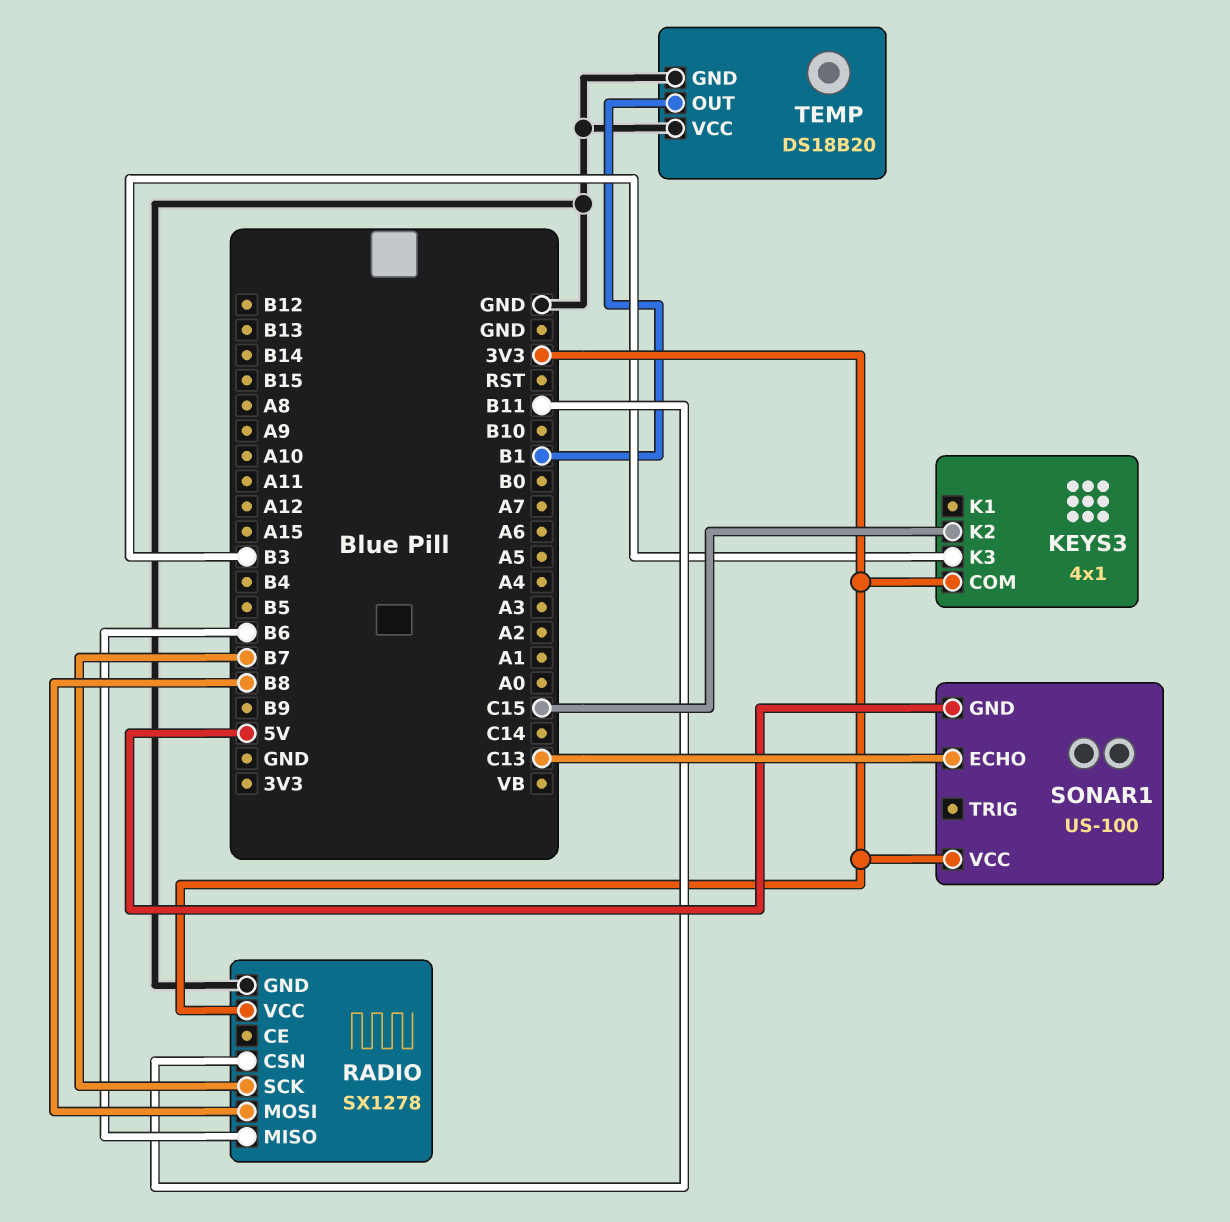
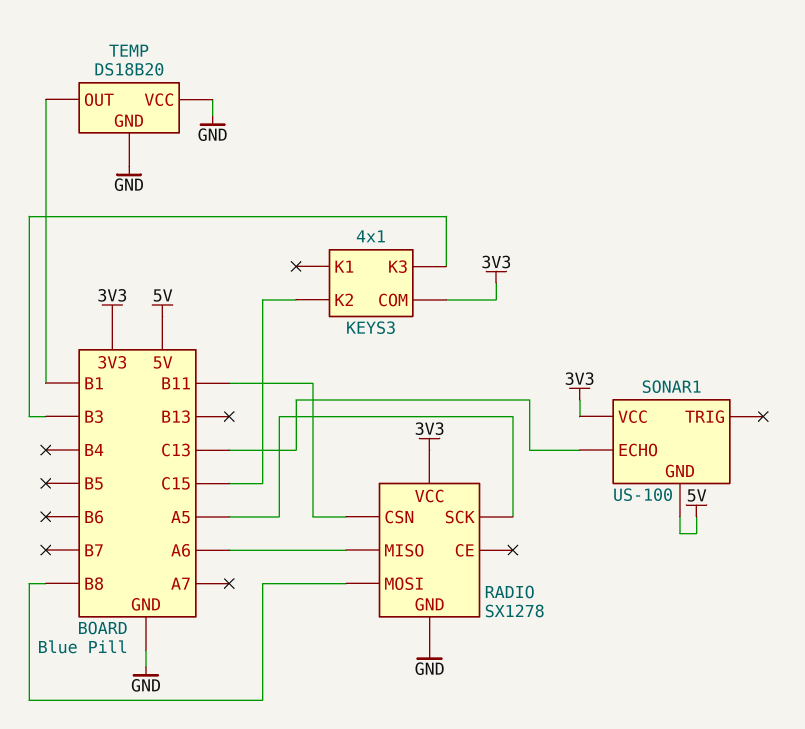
RADIO pin MISO: B6 -> A6
RADIO pin SCK: B7 -> A5

